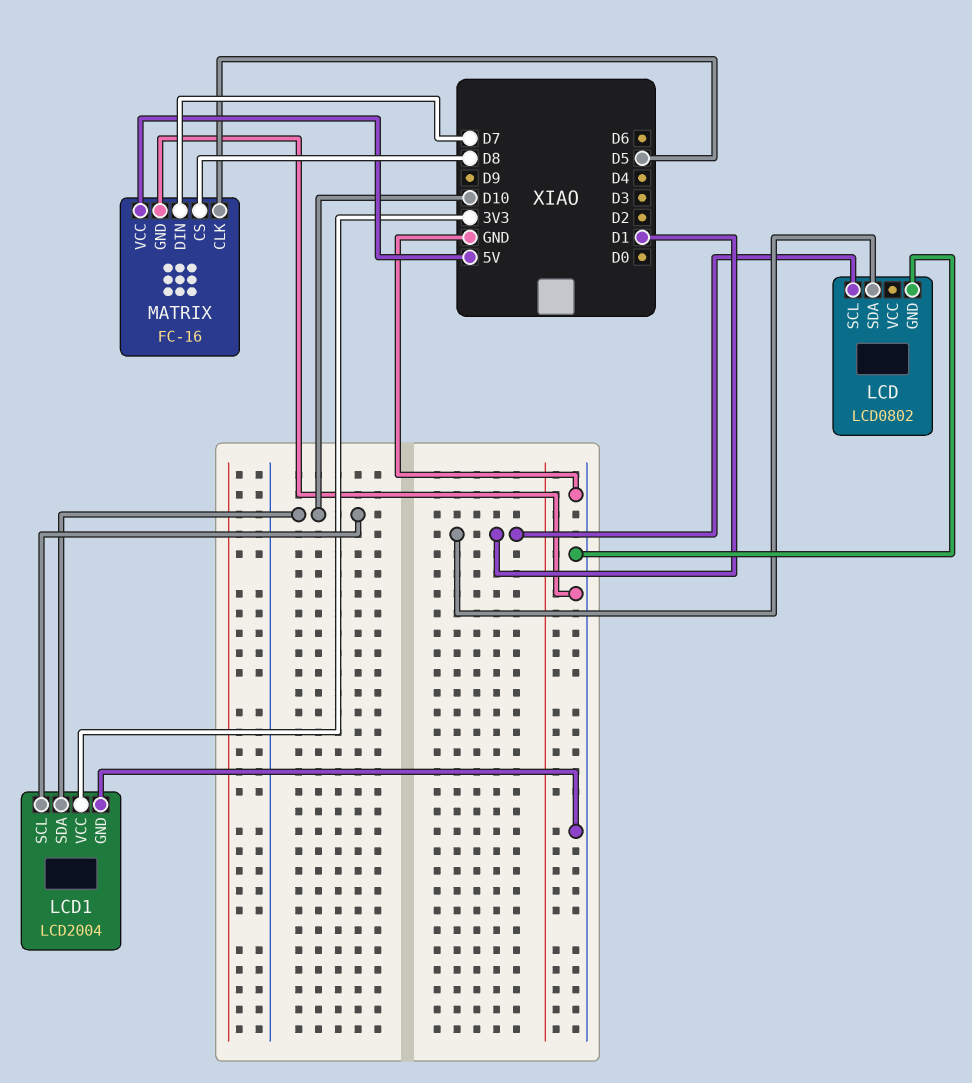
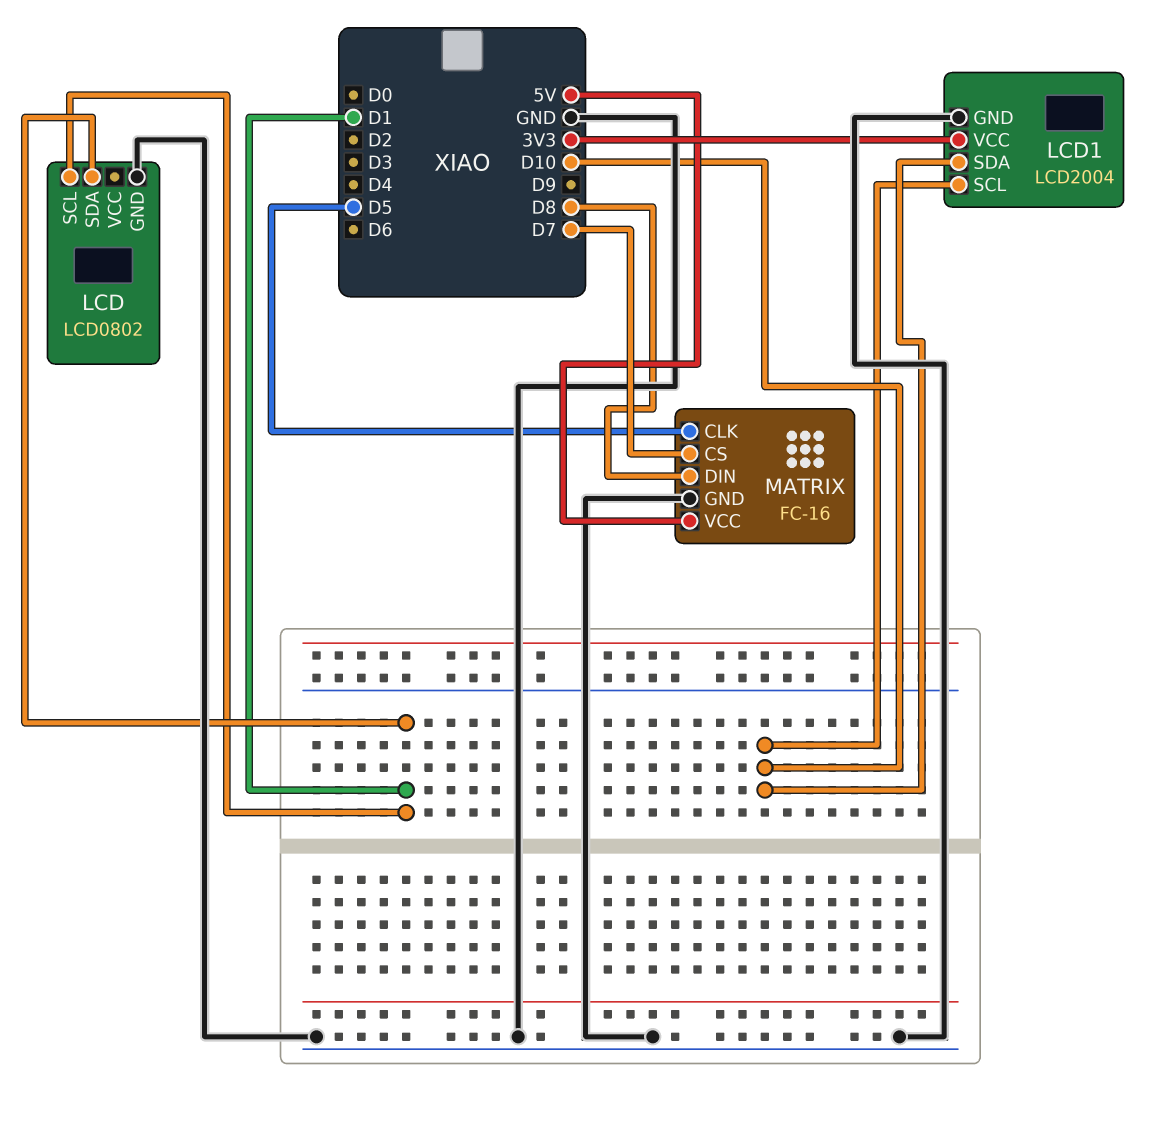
MATRIX pin CS: D8 -> D7
MATRIX pin DIN: D7 -> D8

